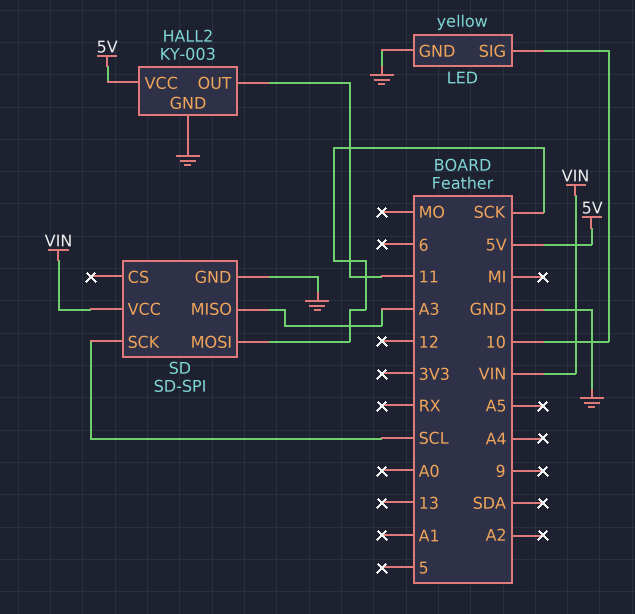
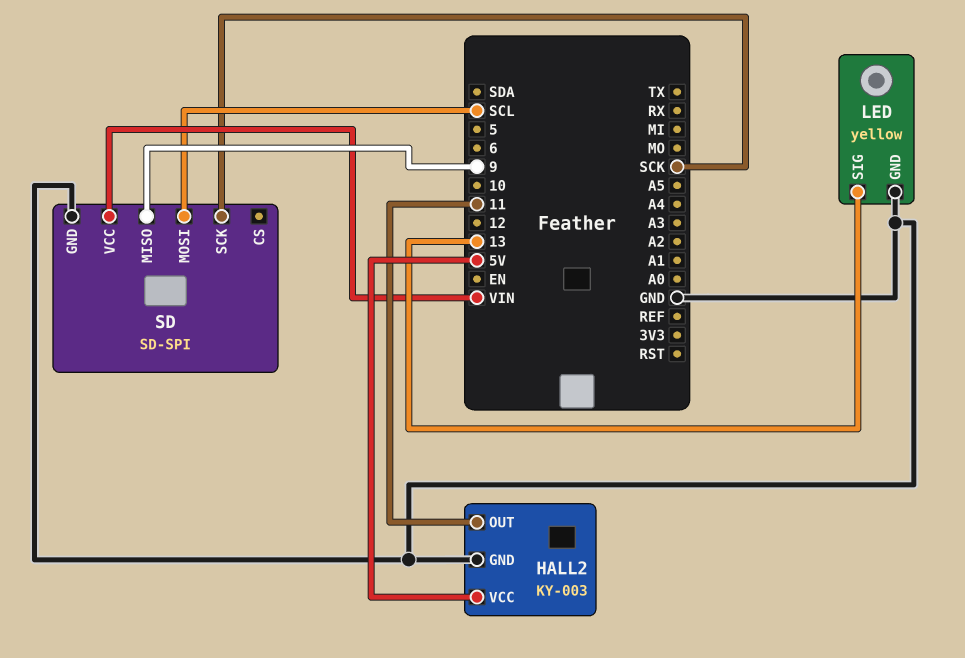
LED pin SIG: 10 -> 13
SD pin MISO: A3 -> 9
SD pin MOSI: SCK -> SCL
SD pin SCK: SCL -> SCK

